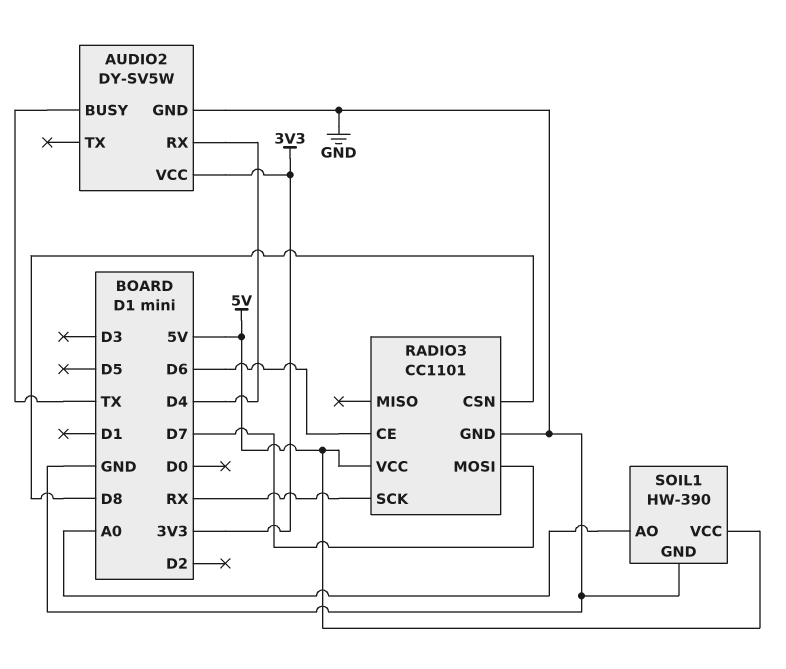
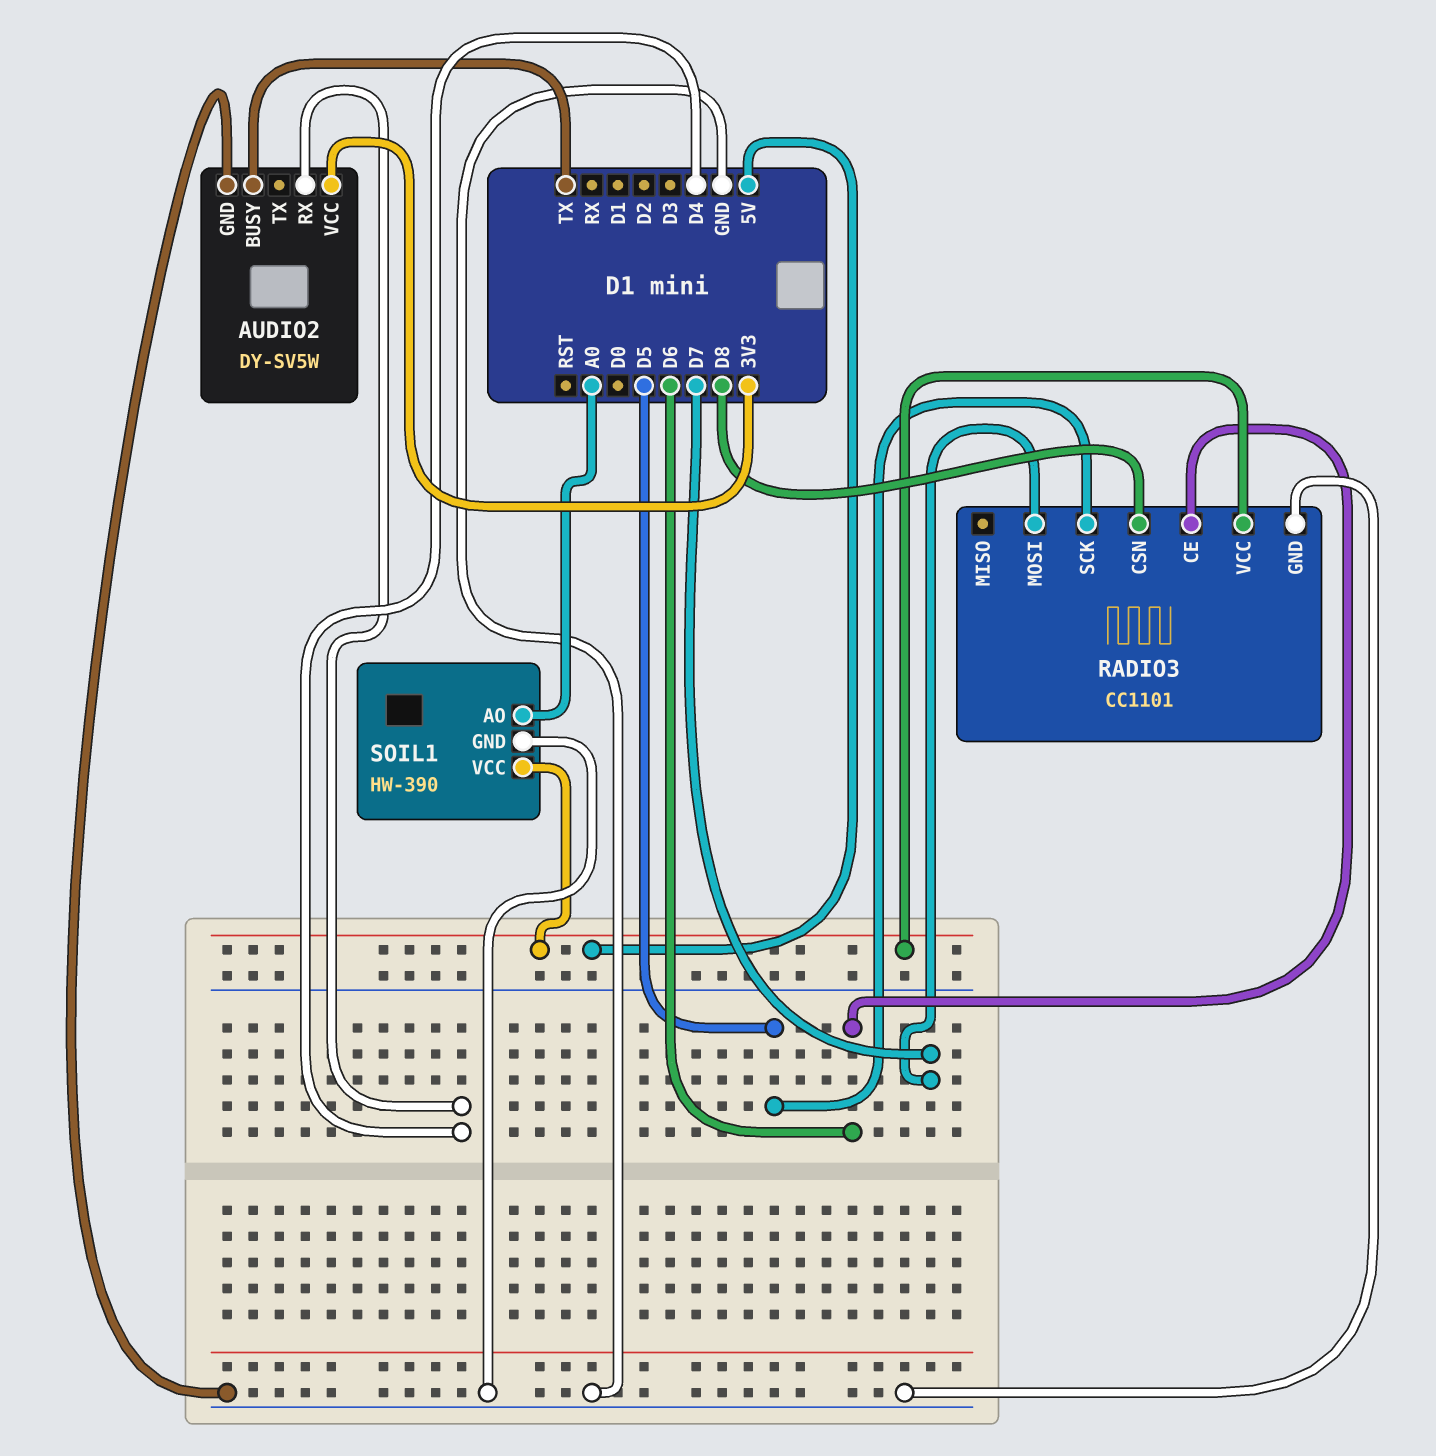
RADIO3 pin SCK: RX -> D5

